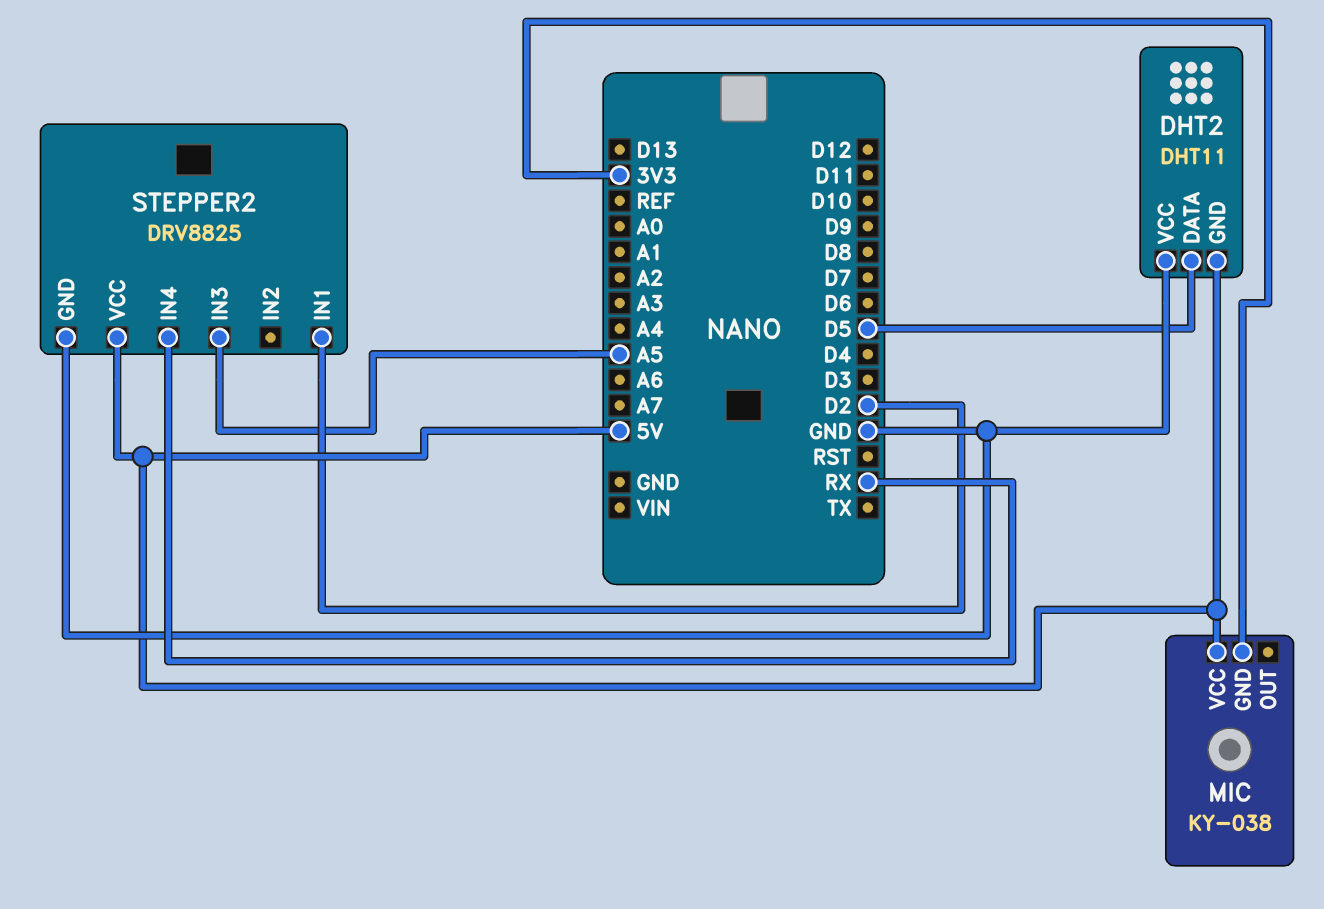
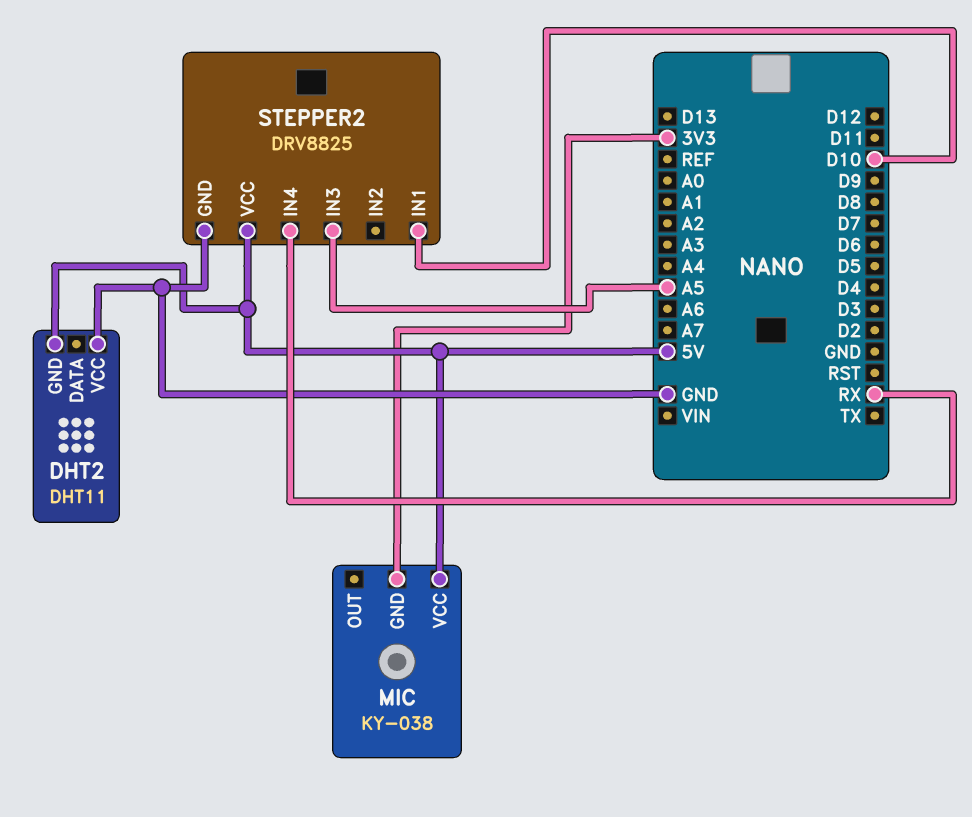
DHT2 pin DATA: D5 -> none
STEPPER2 pin IN1: D2 -> D10

